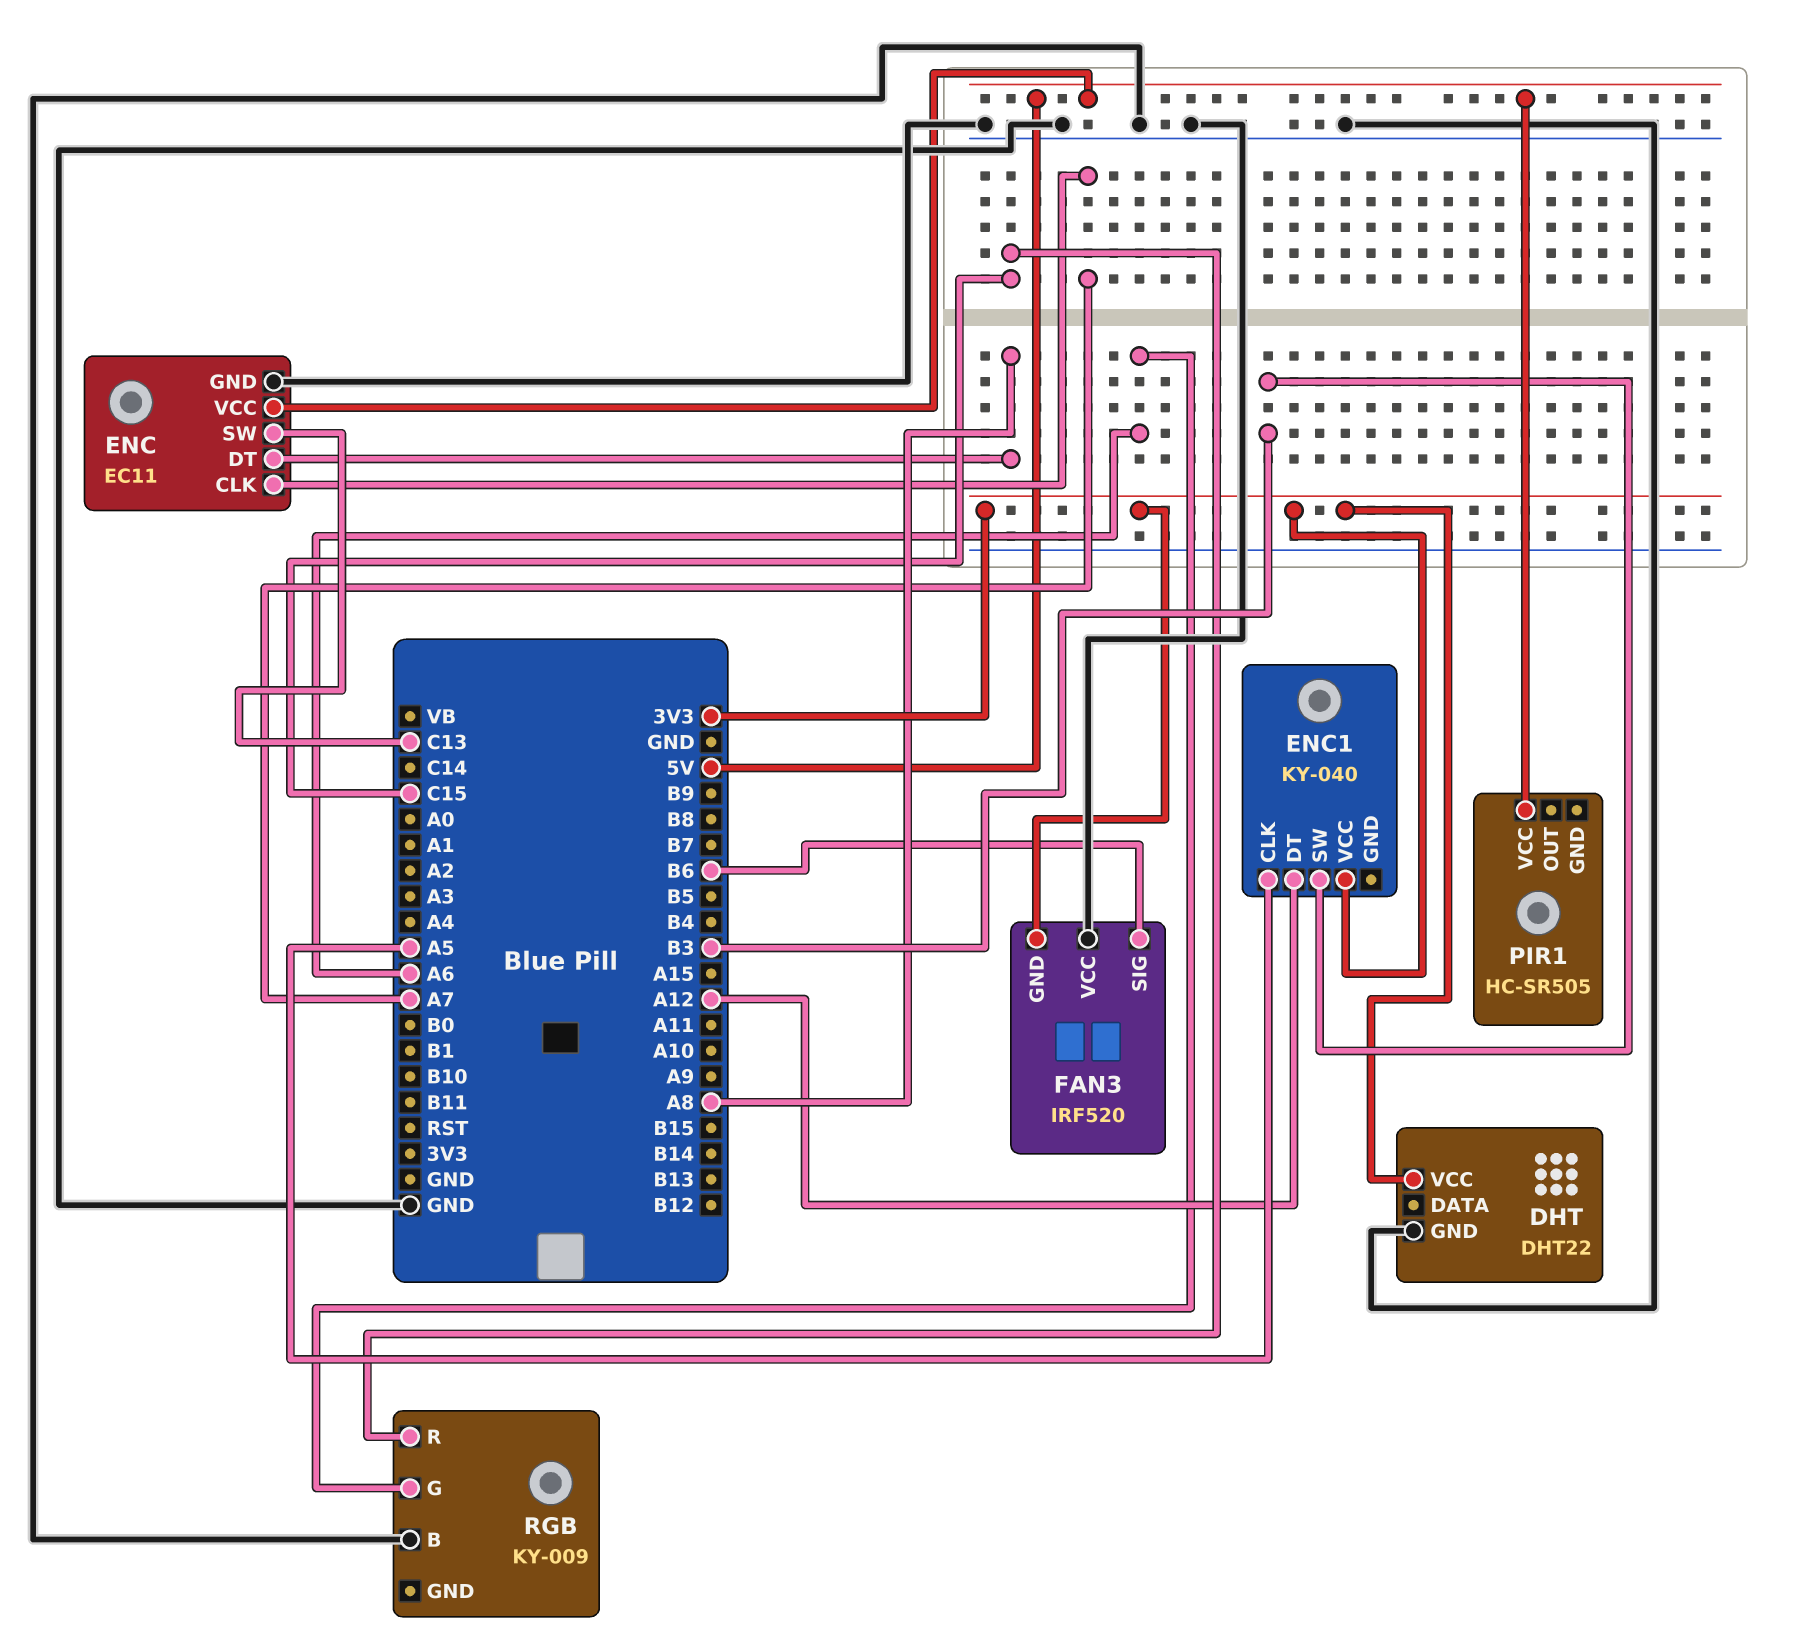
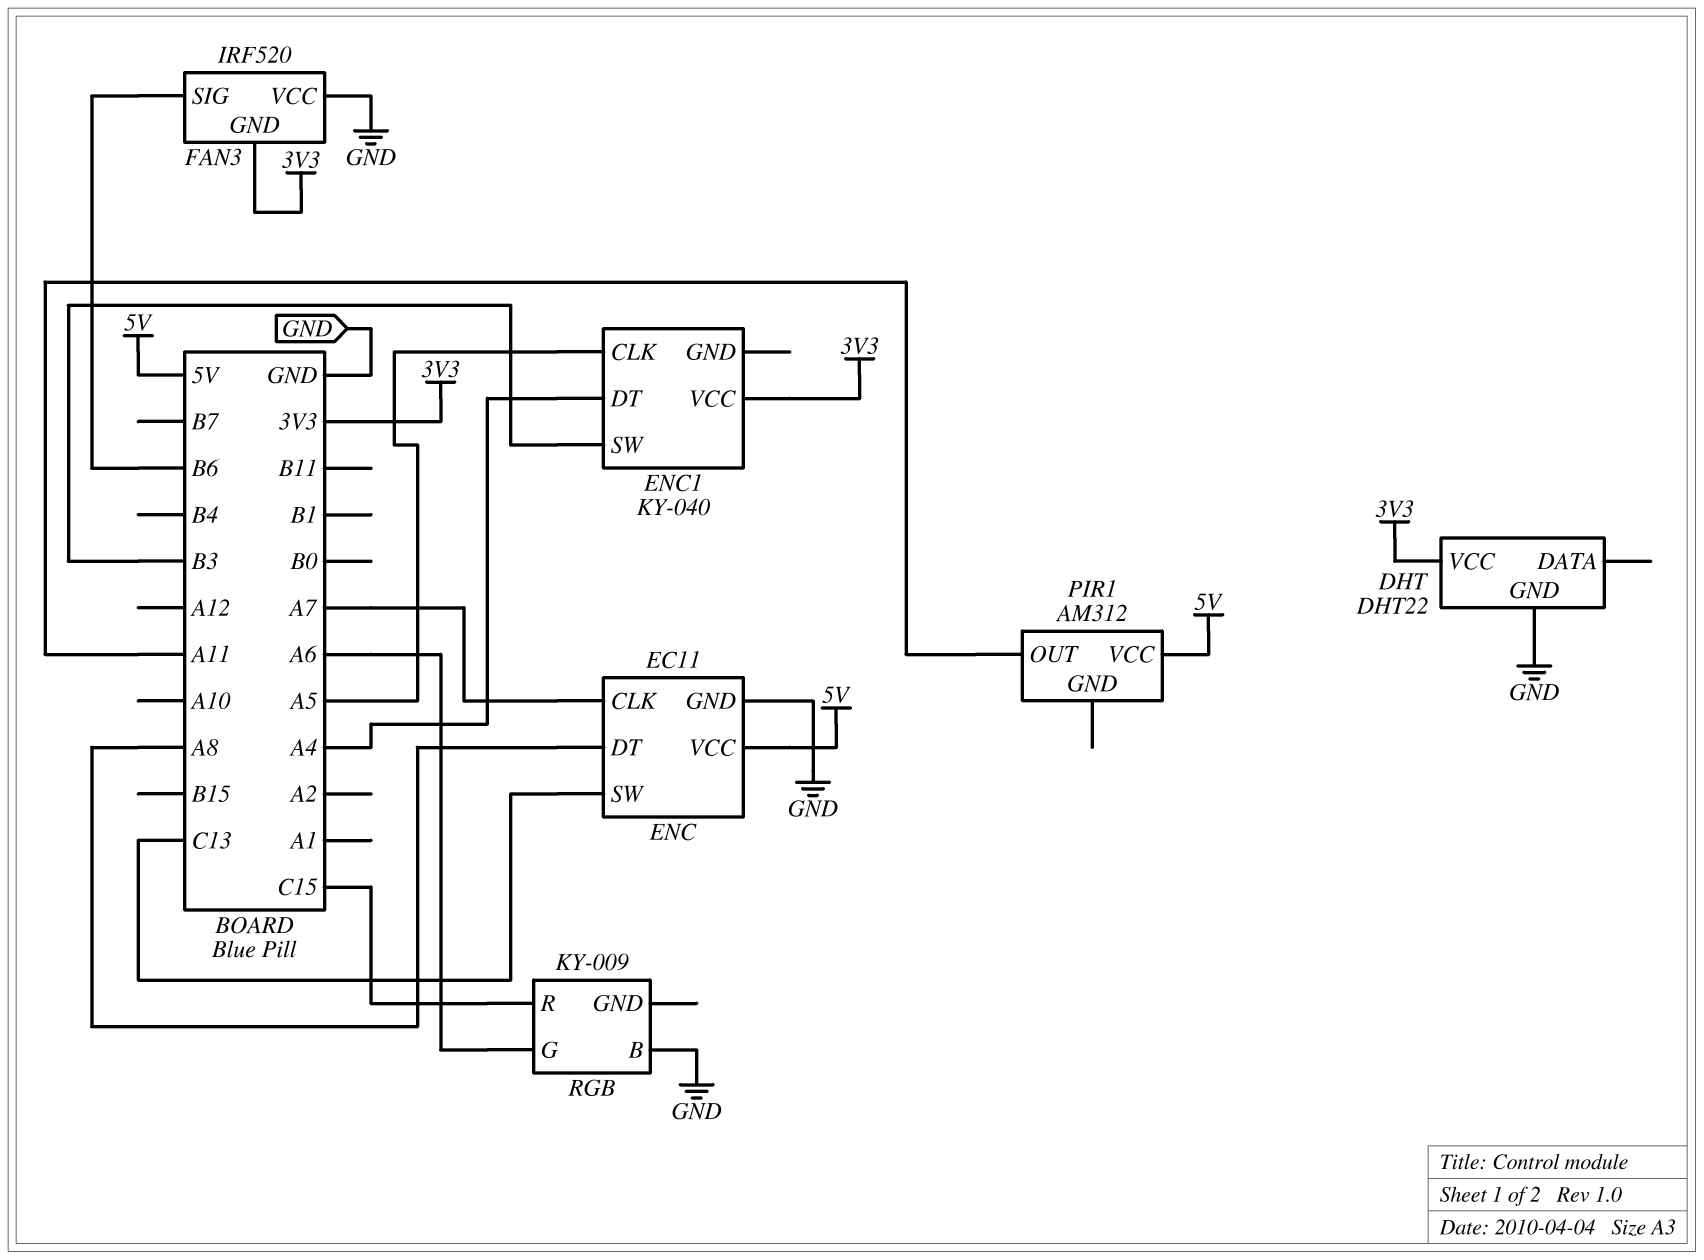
ENC1 pin DT: A12 -> A4
PIR1: HC-SR505 -> AM312
PIR1 pin OUT: none -> A11

